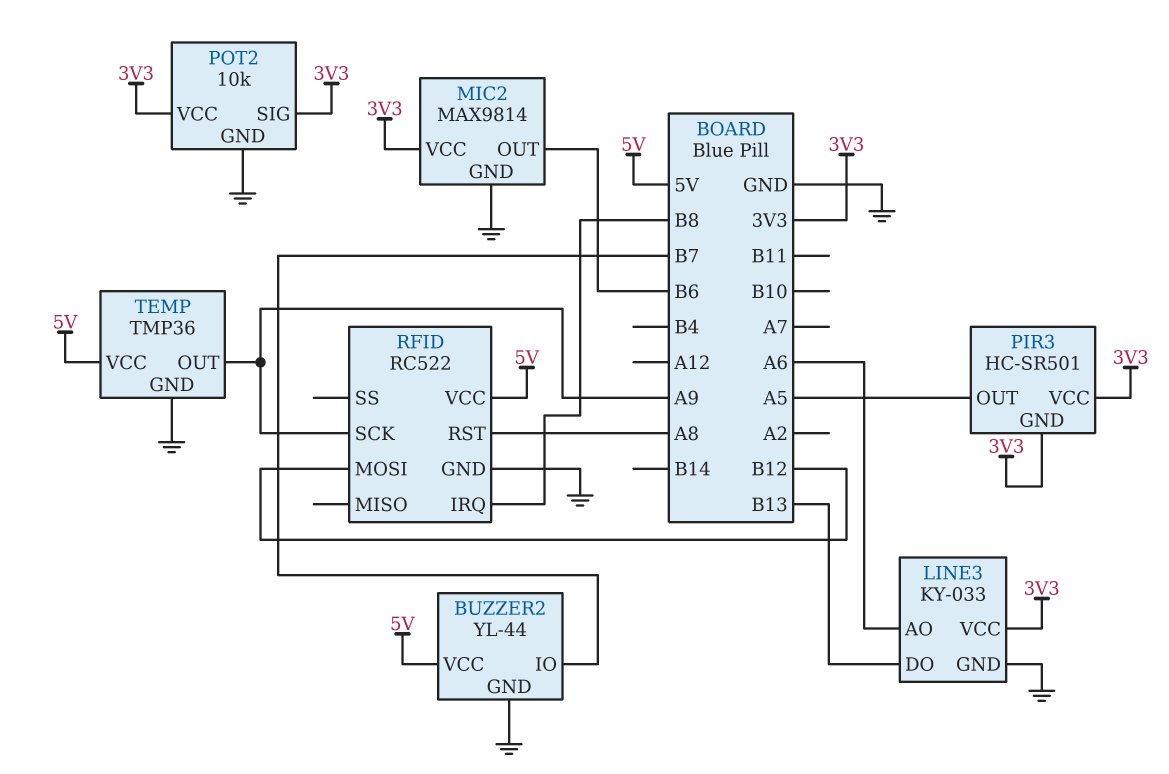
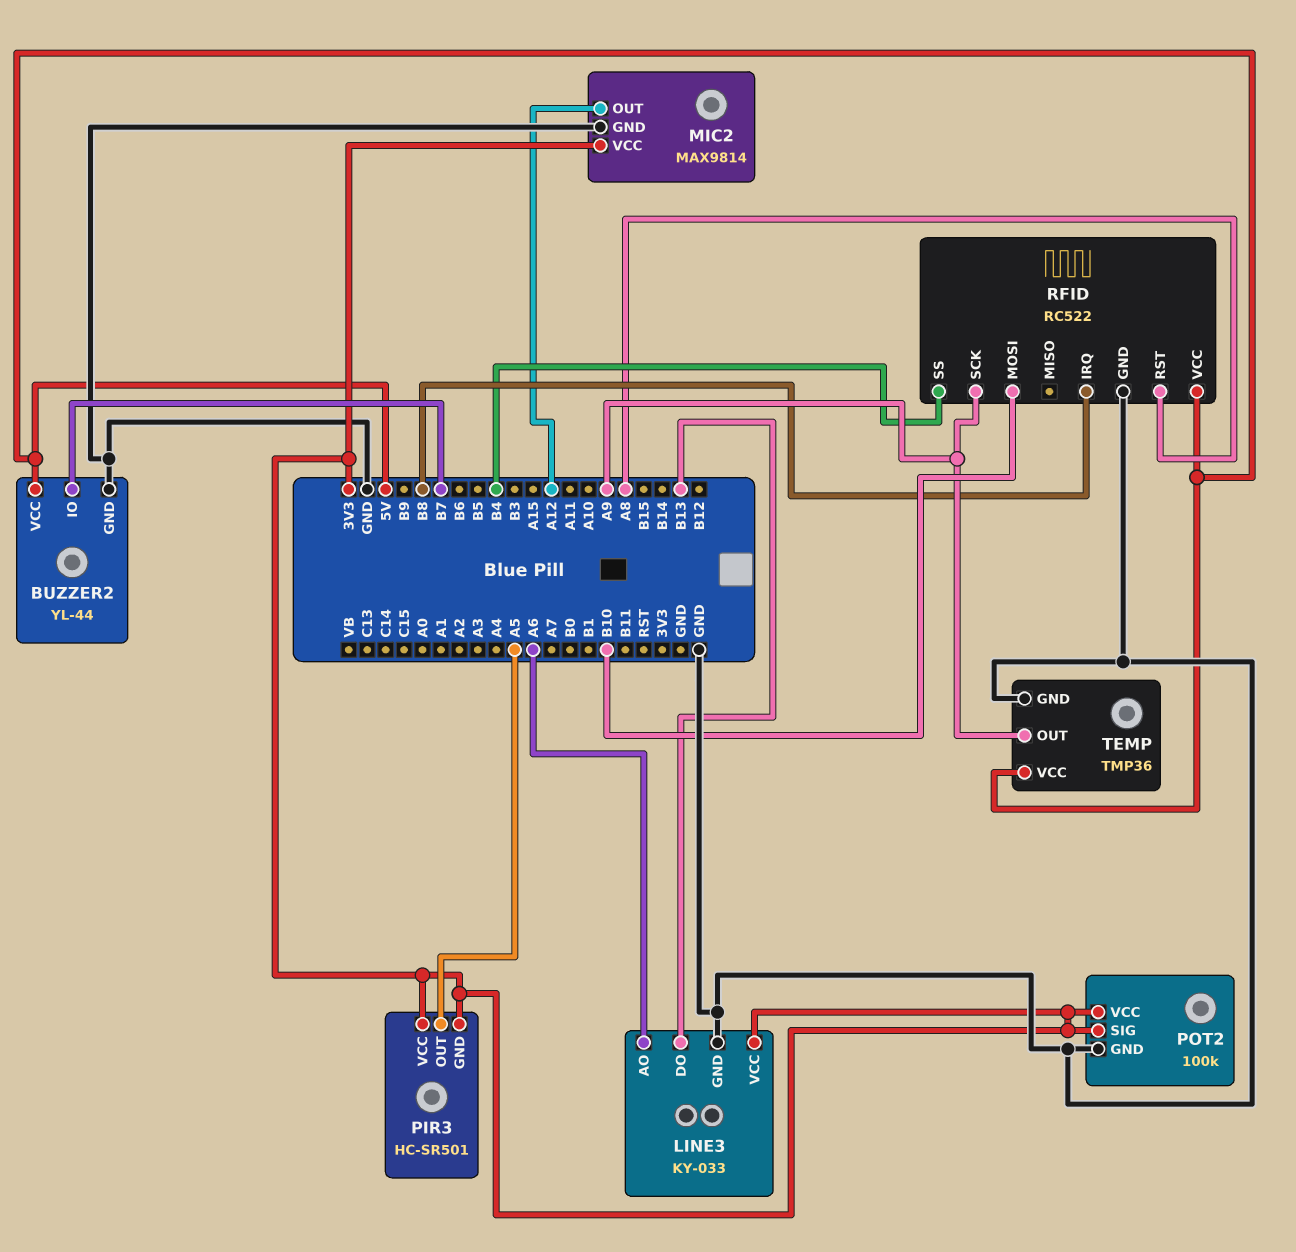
MIC2 pin OUT: B6 -> A12
POT2: 10k -> 100k
RFID pin MOSI: B12 -> B10
RFID pin SS: none -> B4

